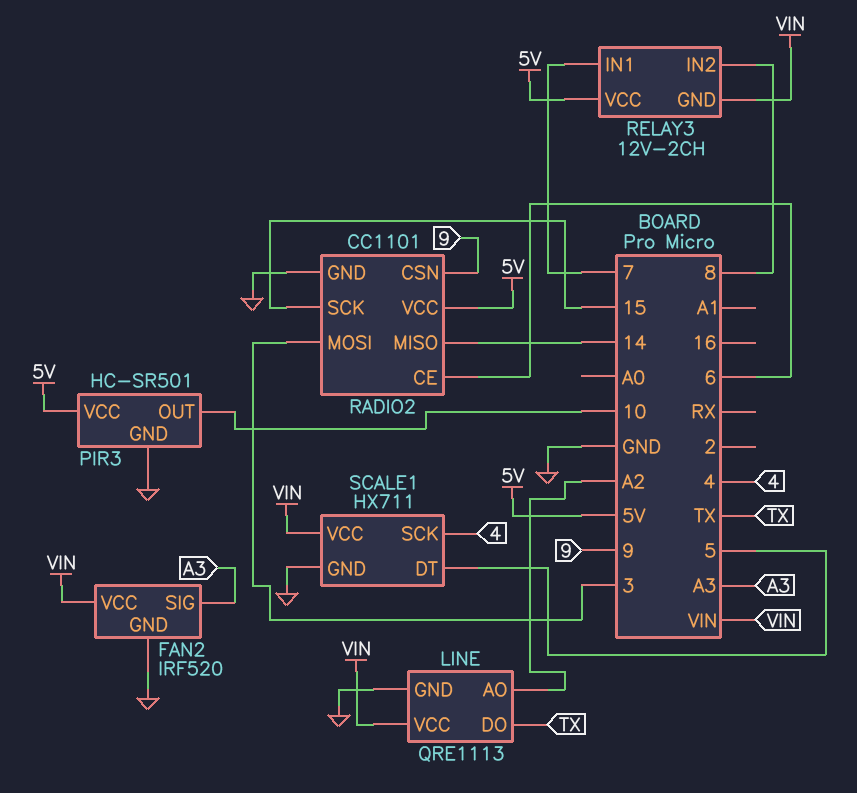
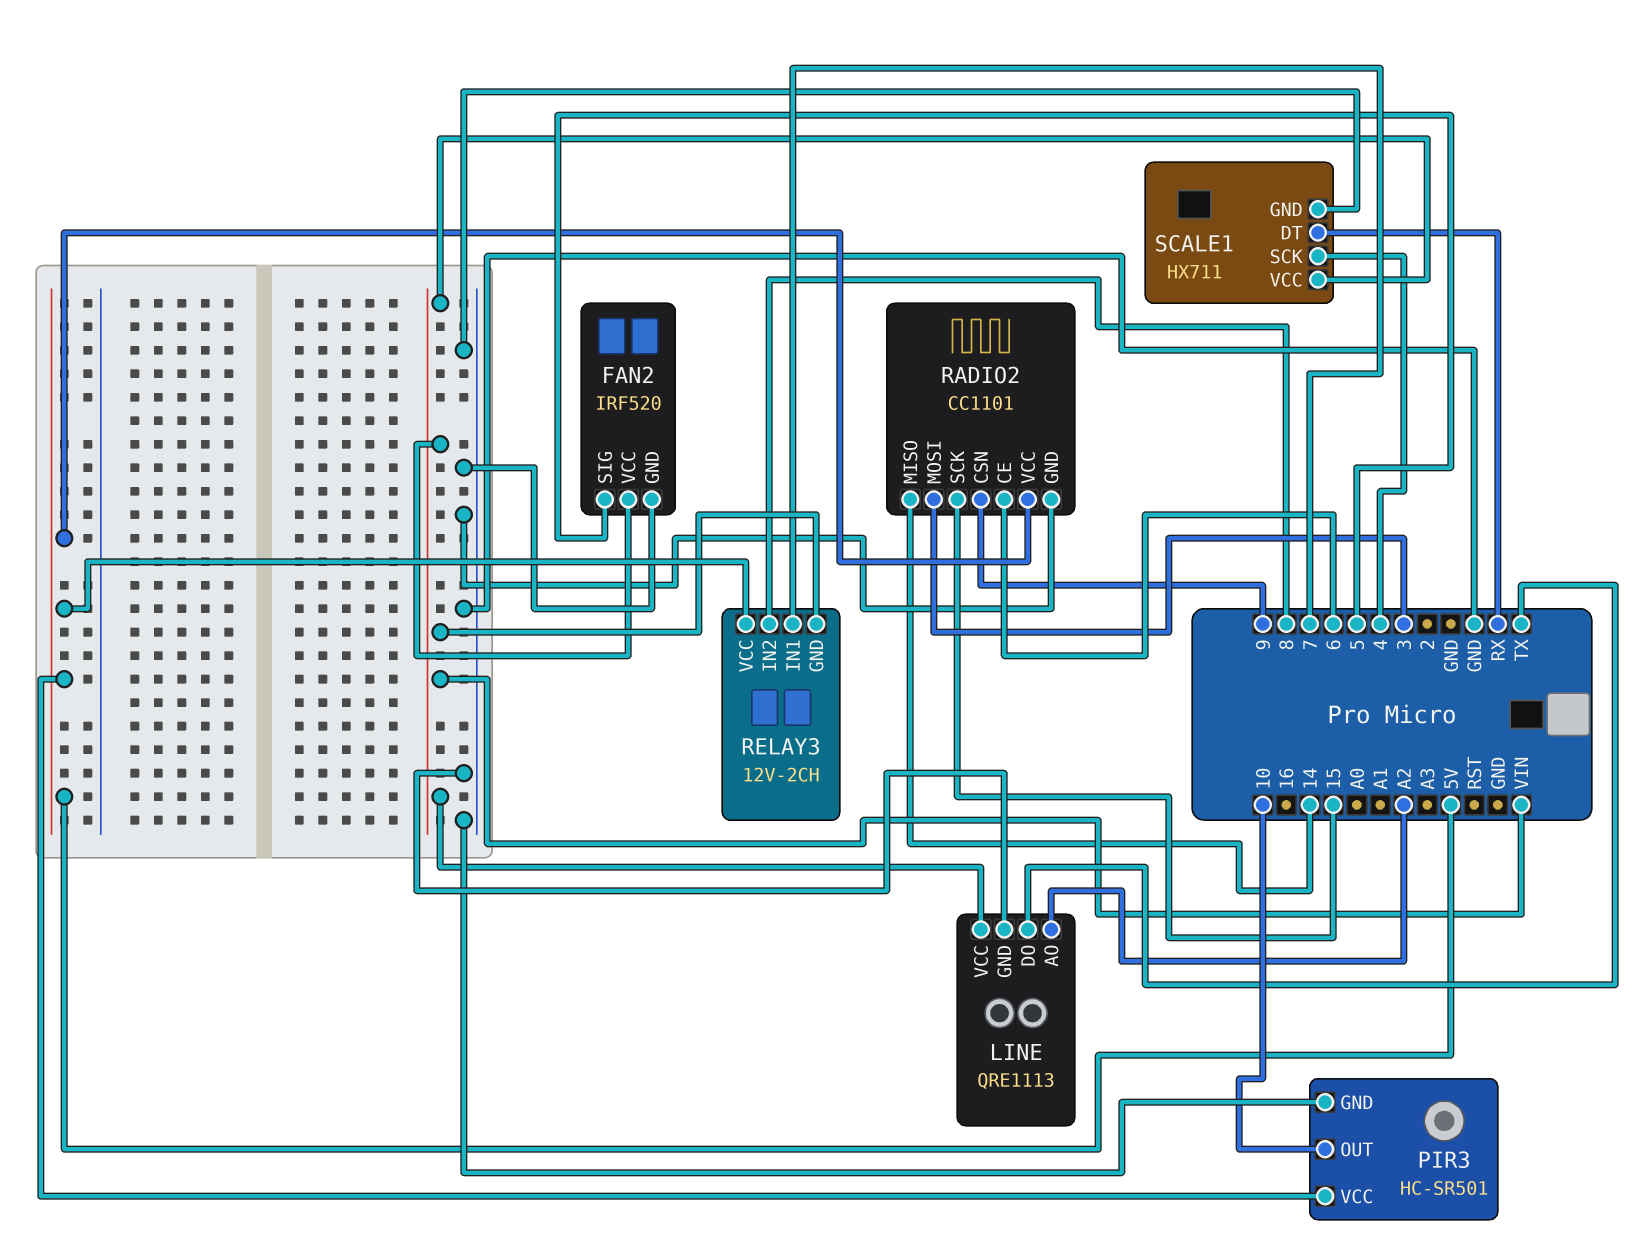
FAN2 pin SIG: A3 -> 5
SCALE1 pin DT: 5 -> RX

